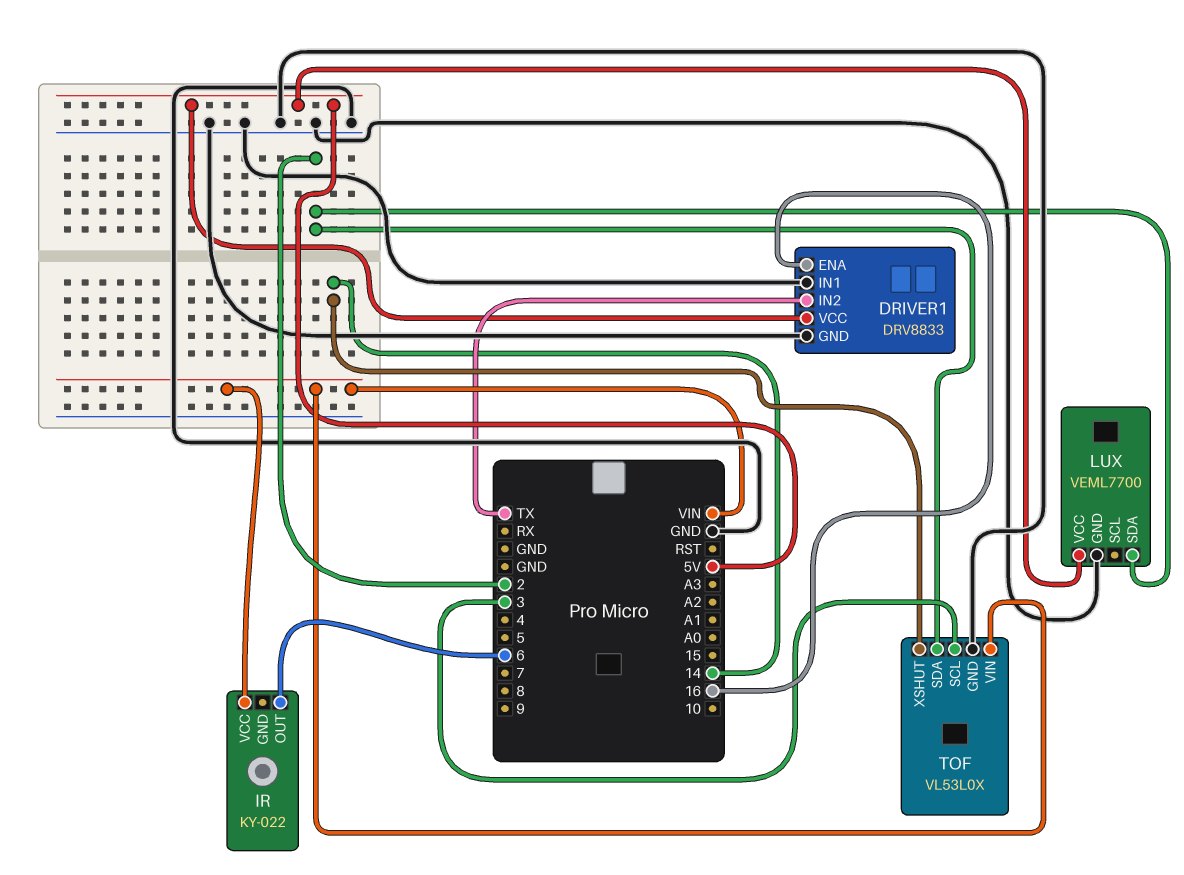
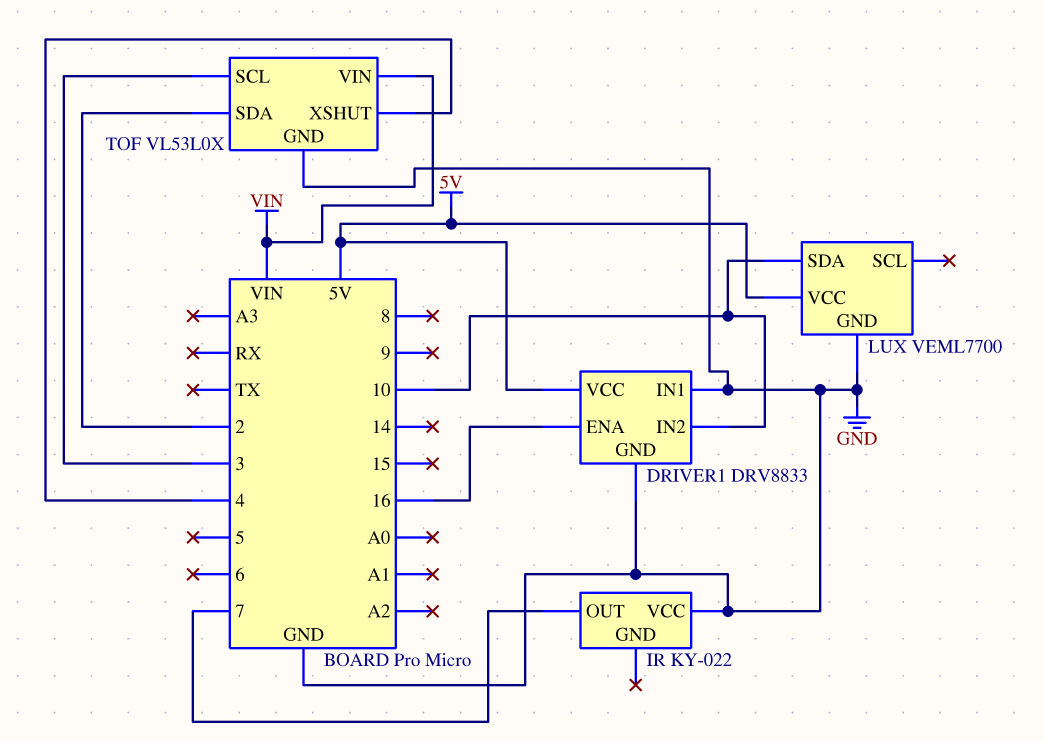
DRIVER1 pin IN2: TX -> 10
IR pin OUT: 6 -> 7
IR pin VCC: VIN -> GND
LUX pin SDA: 2 -> 10
TOF pin XSHUT: 14 -> 4

